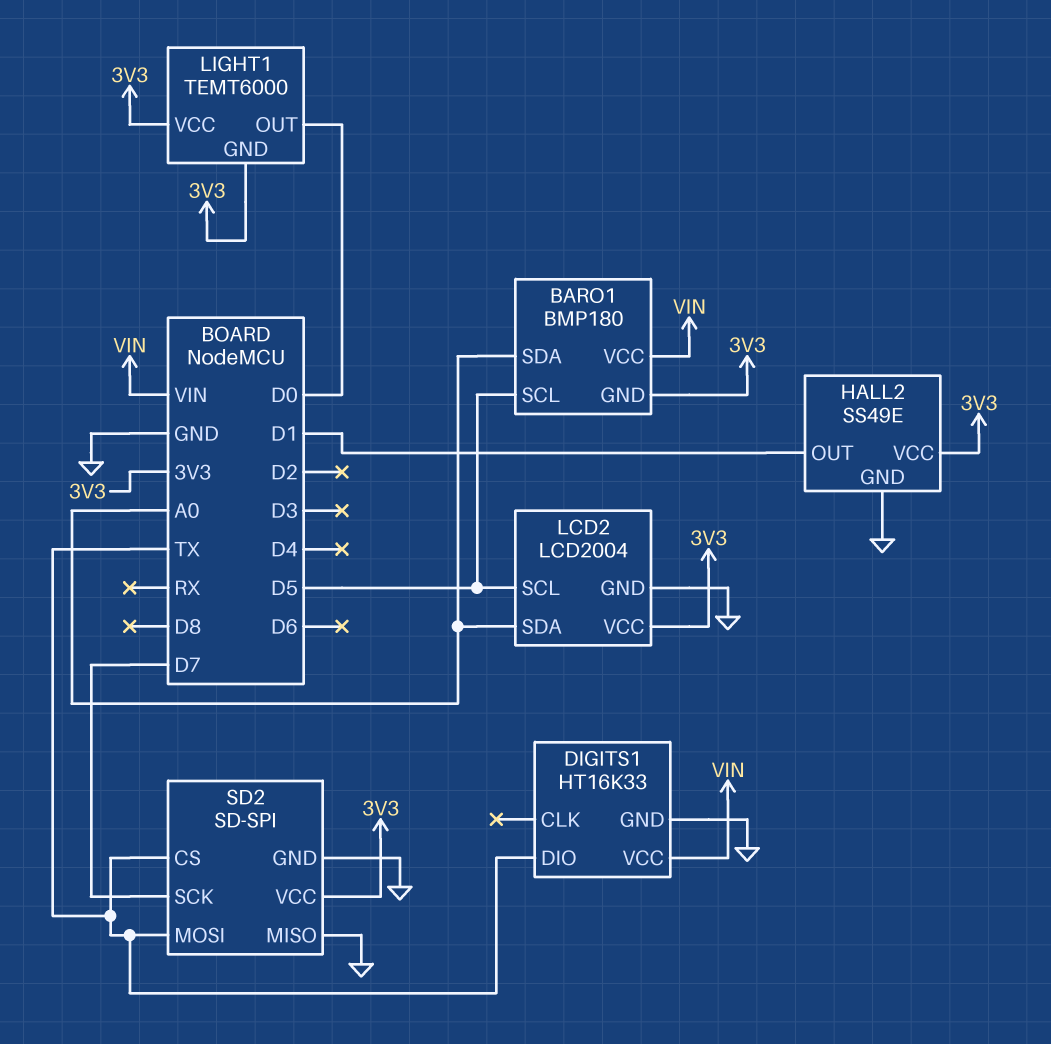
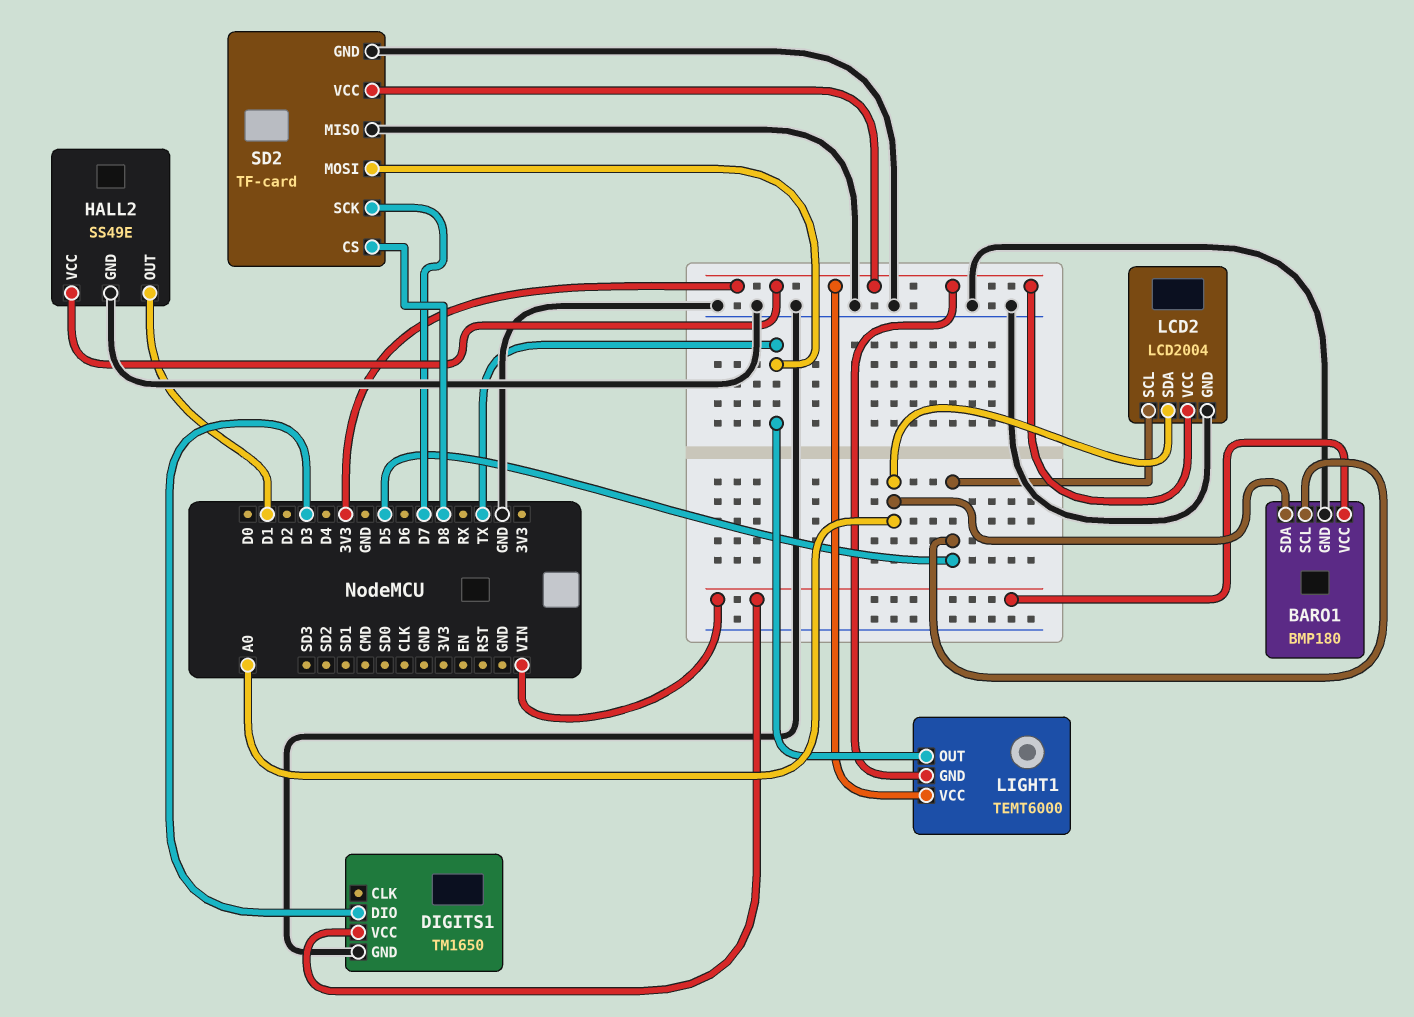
BARO1 pin GND: 3V3 -> GND
DIGITS1: HT16K33 -> TM1650
DIGITS1 pin DIO: TX -> D3
LIGHT1 pin OUT: D0 -> TX
SD2: SD-SPI -> TF-card
SD2 pin CS: TX -> D8

